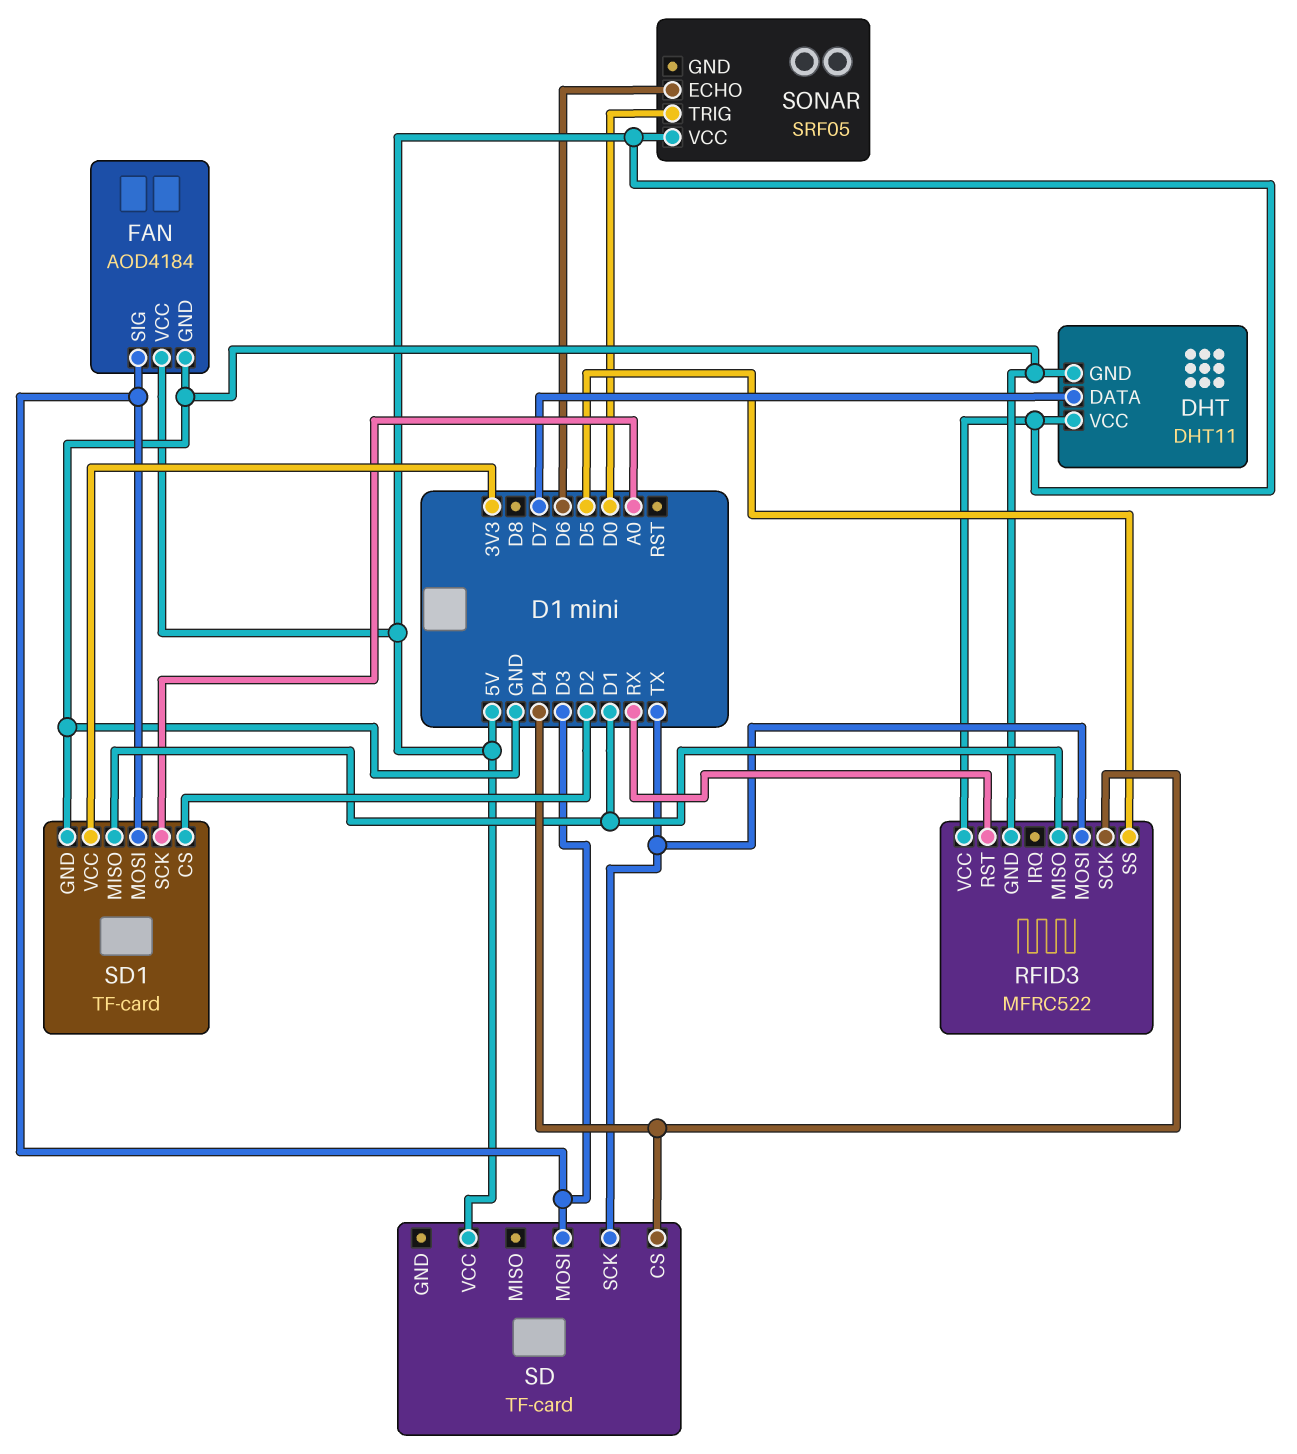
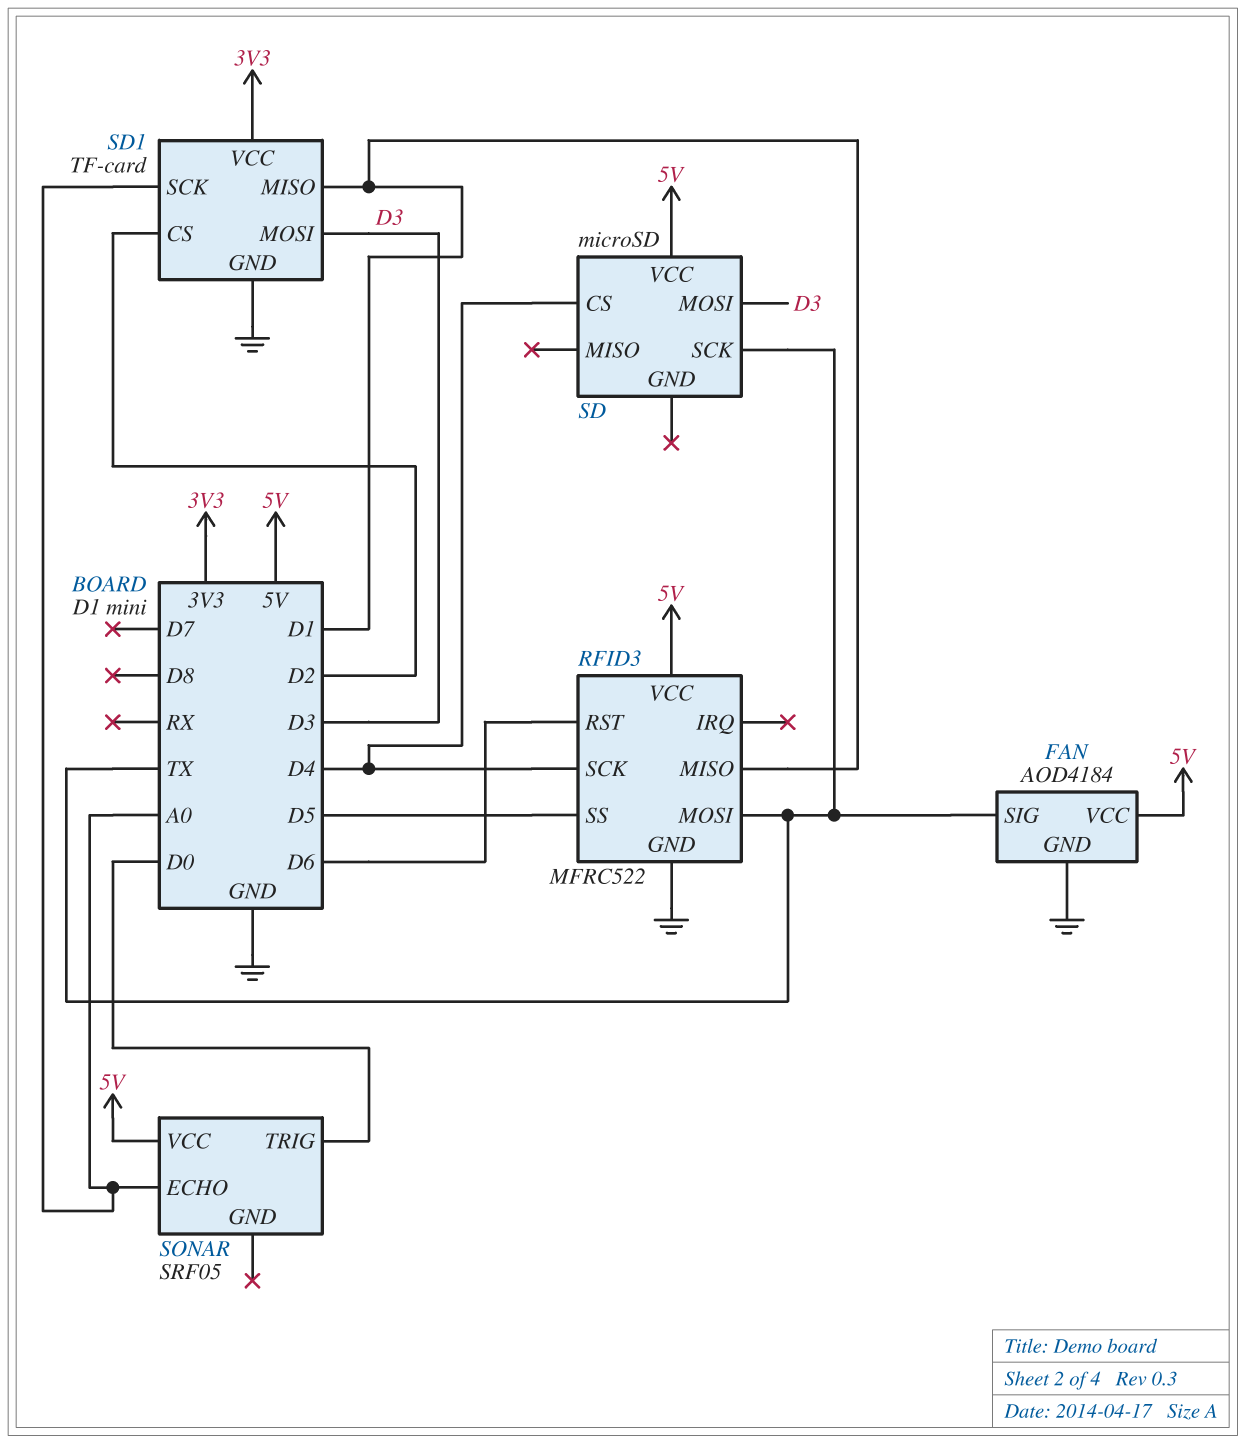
DHT: DHT11 -> none
DHT pin DATA: D7 -> none
DHT pin GND: GND -> none
DHT pin VCC: 5V -> none
FAN pin SIG: D3 -> TX
RFID3 pin RST: RX -> D6
SD: TF-card -> microSD
SONAR pin ECHO: D6 -> A0

